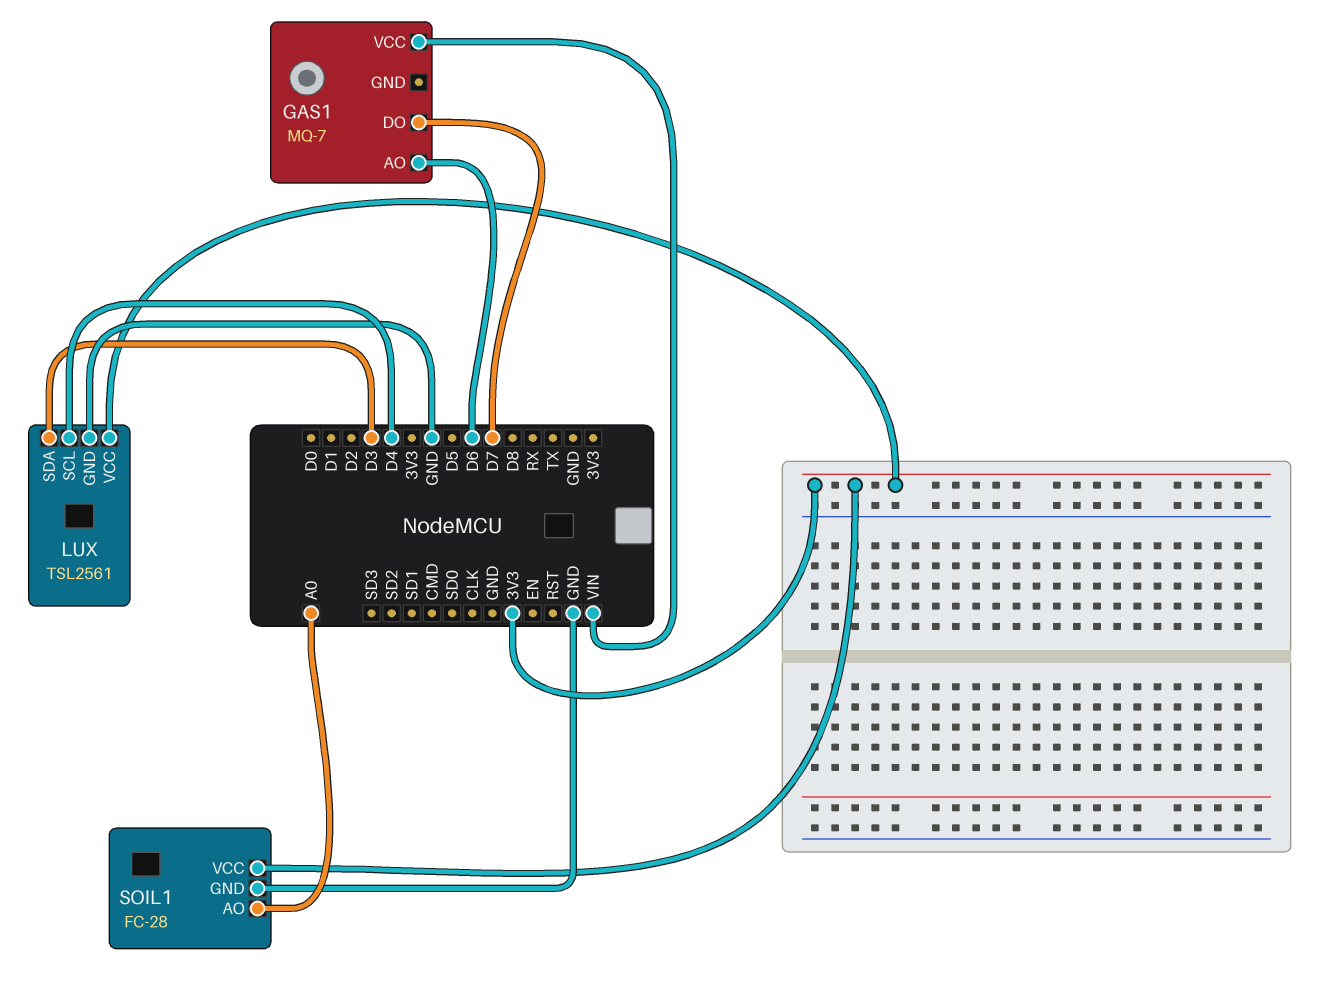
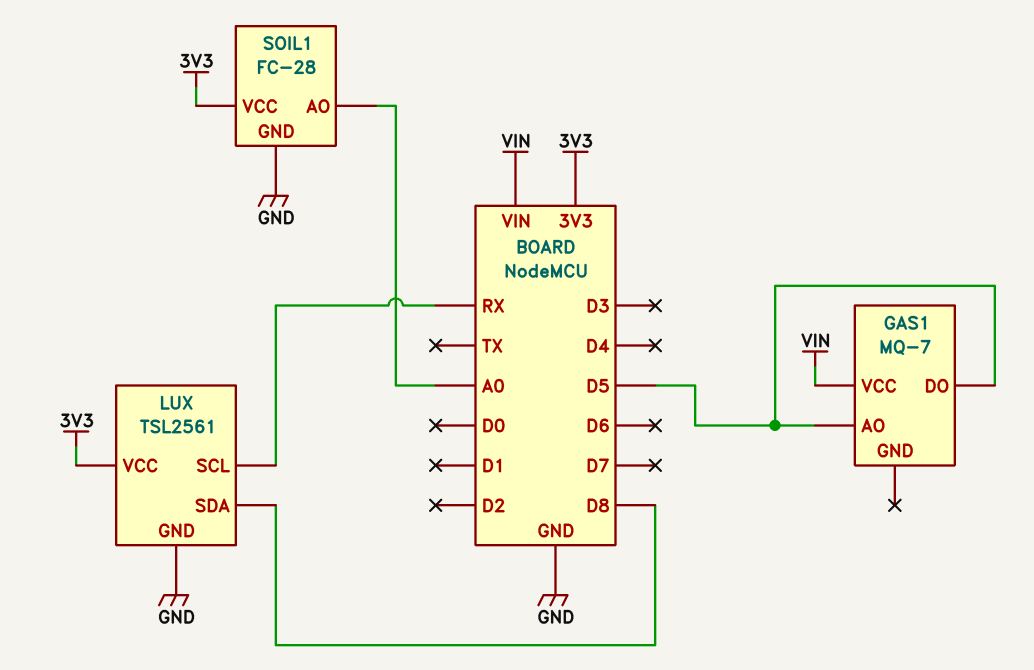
GAS1 pin AO: D6 -> D5
GAS1 pin DO: D7 -> D5
LUX pin SCL: D4 -> RX
LUX pin SDA: D3 -> D8

